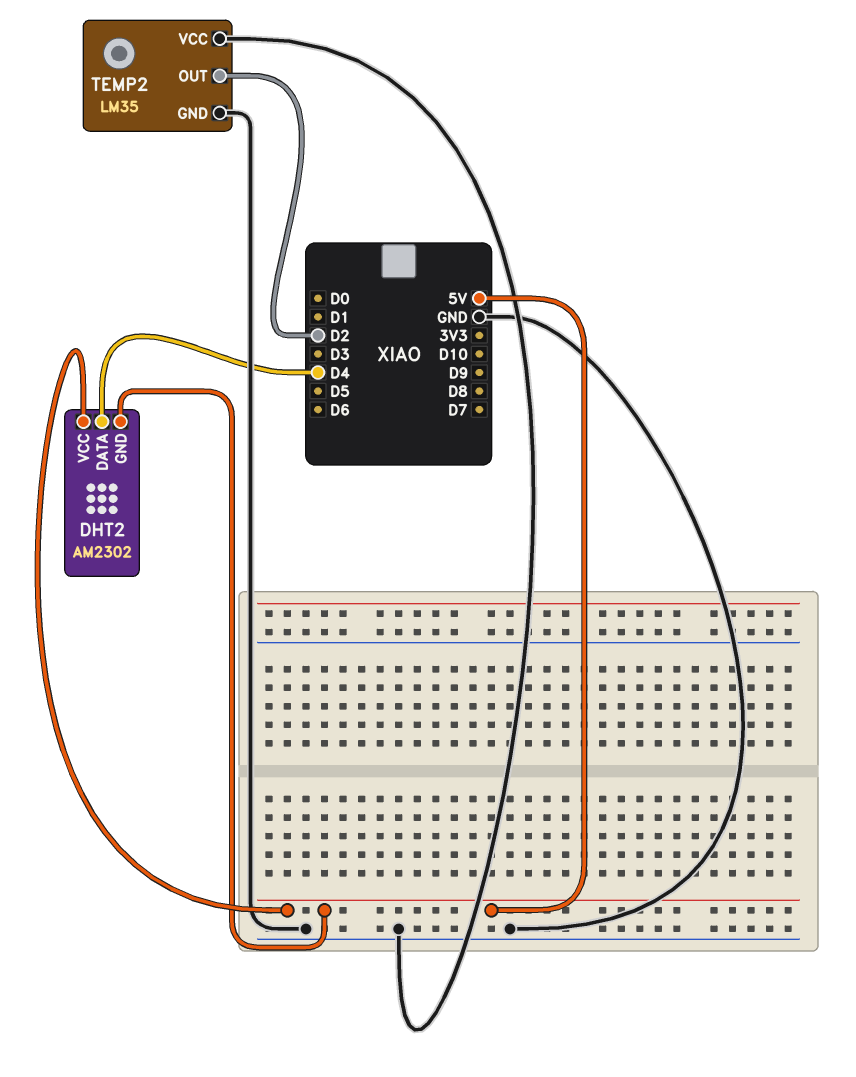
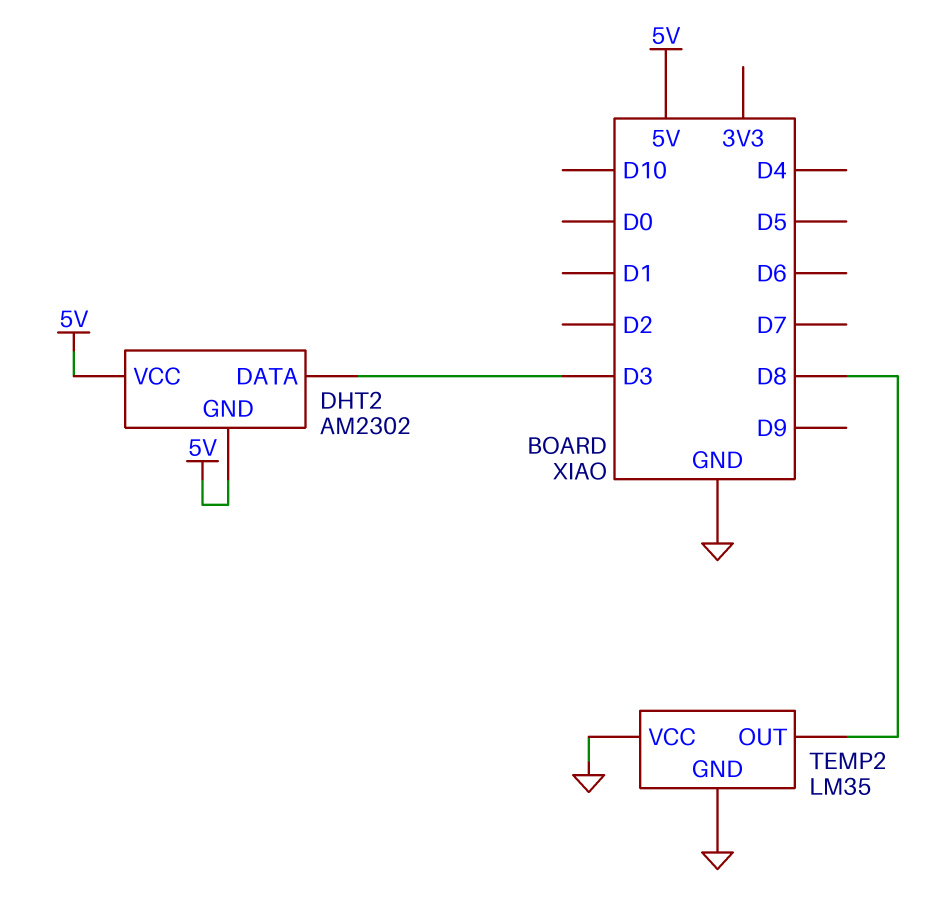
DHT2 pin DATA: D4 -> D3
TEMP2 pin OUT: D2 -> D8

